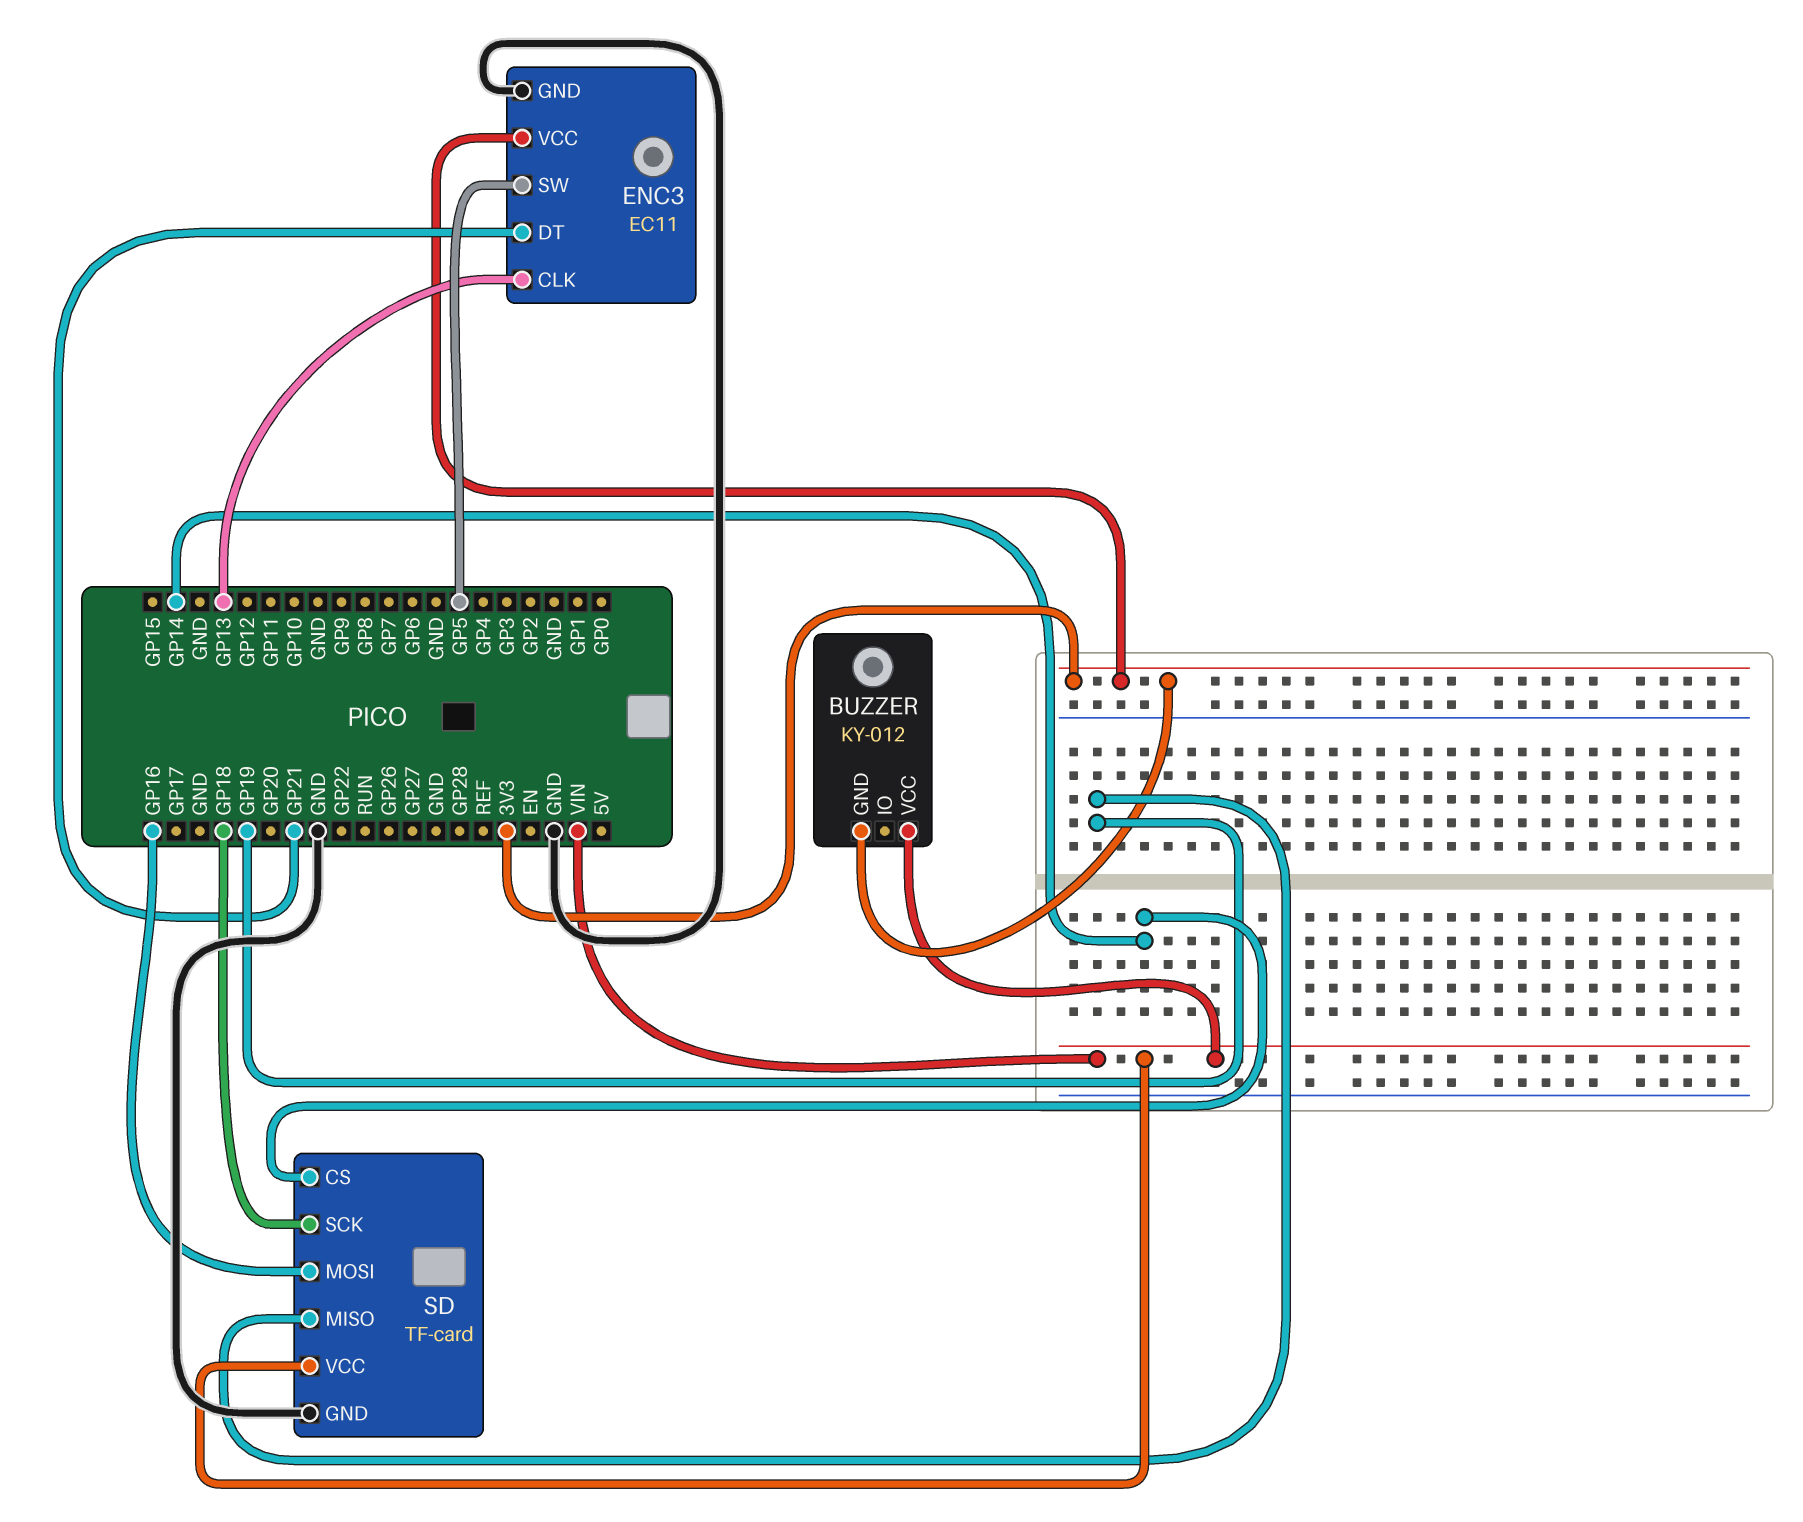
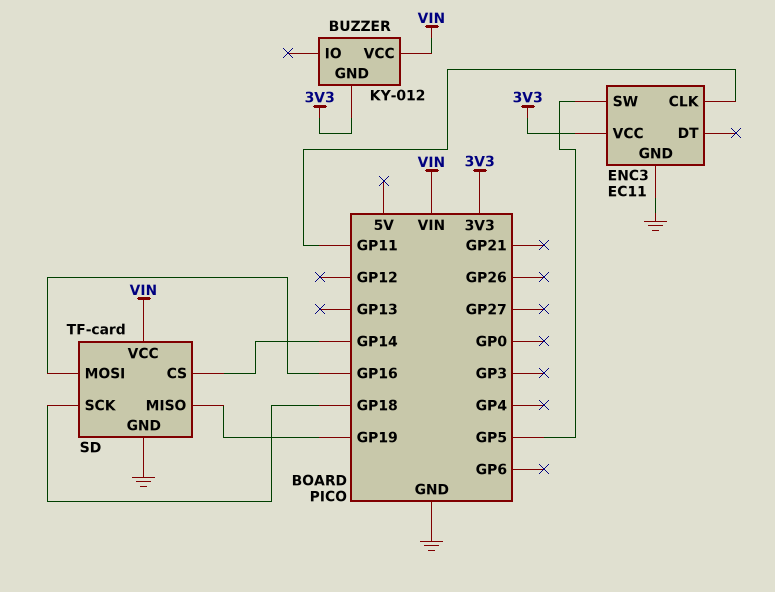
ENC3 pin CLK: GP13 -> GP11
ENC3 pin DT: GP21 -> none

